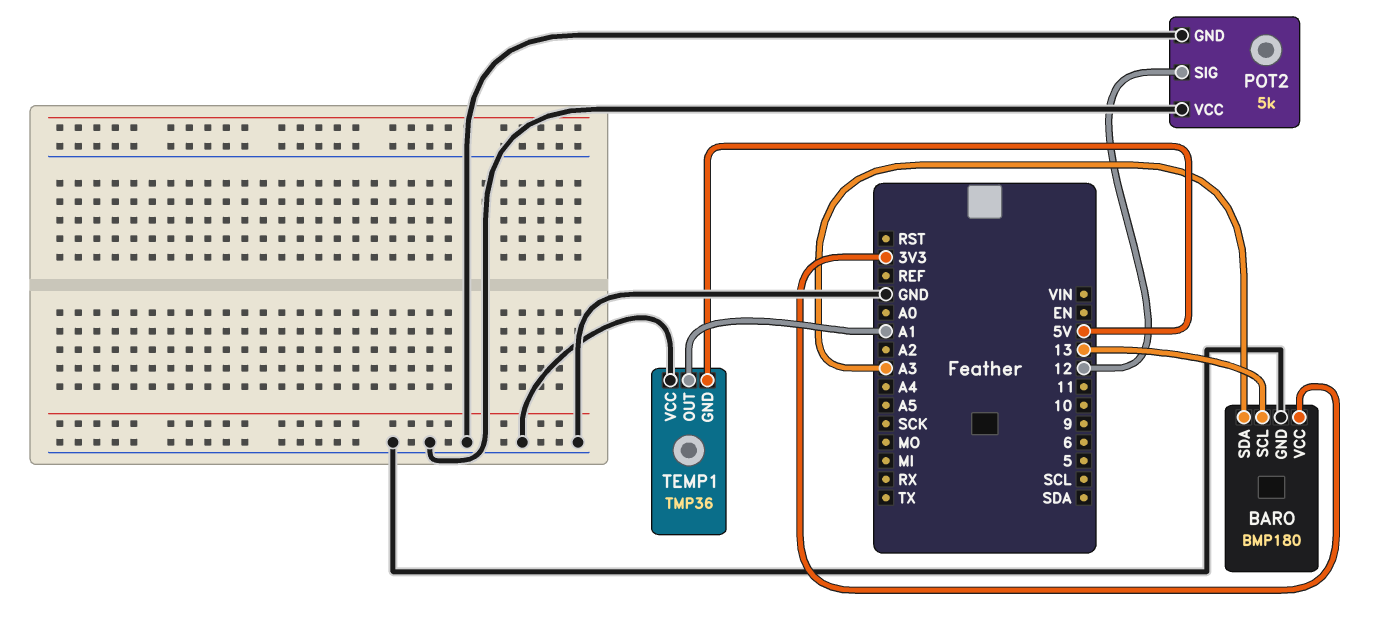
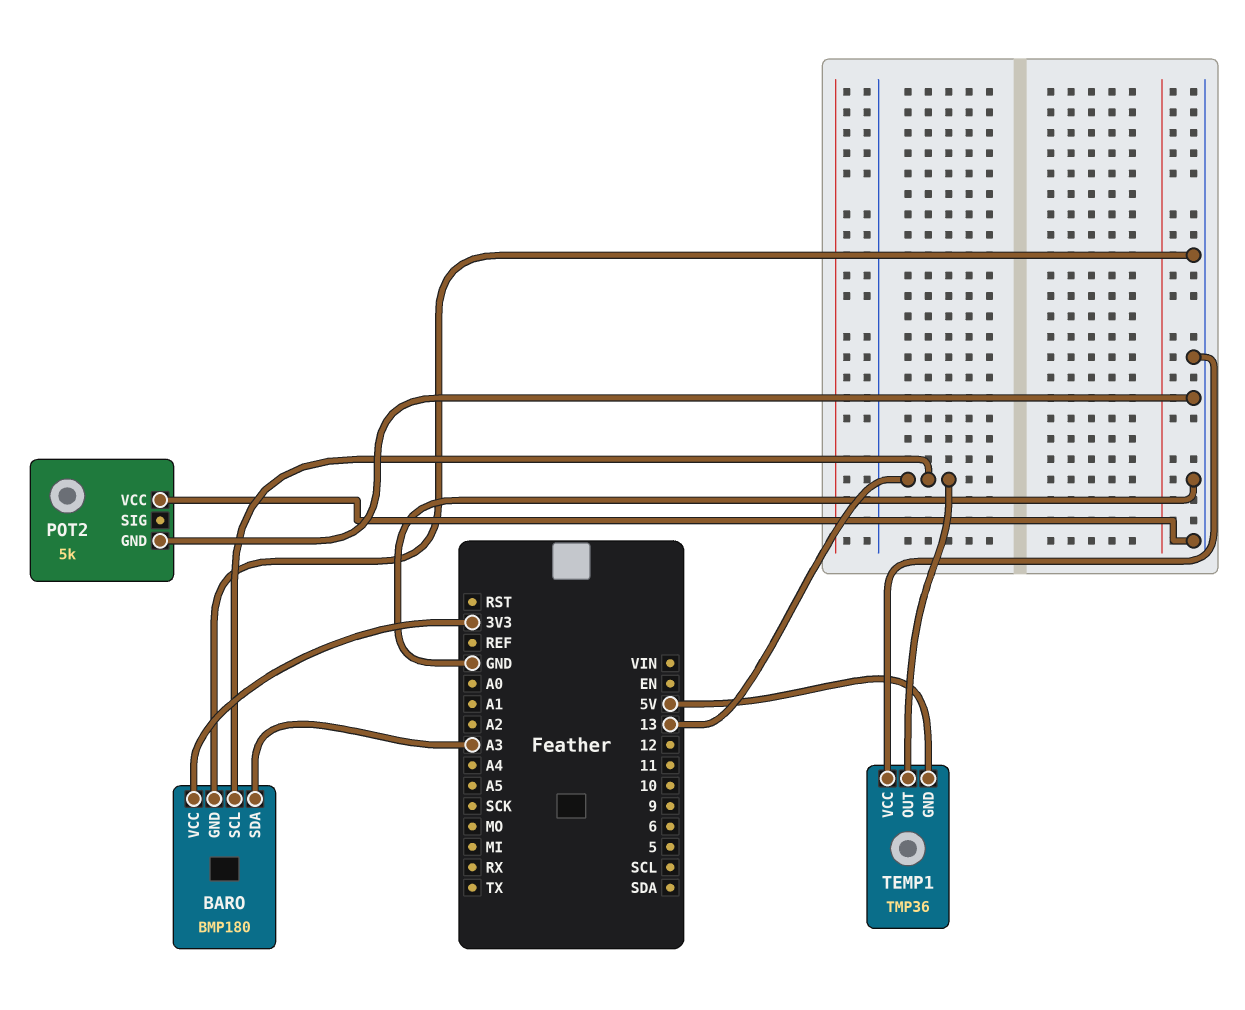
POT2 pin SIG: 12 -> none
TEMP1 pin OUT: A1 -> 13

